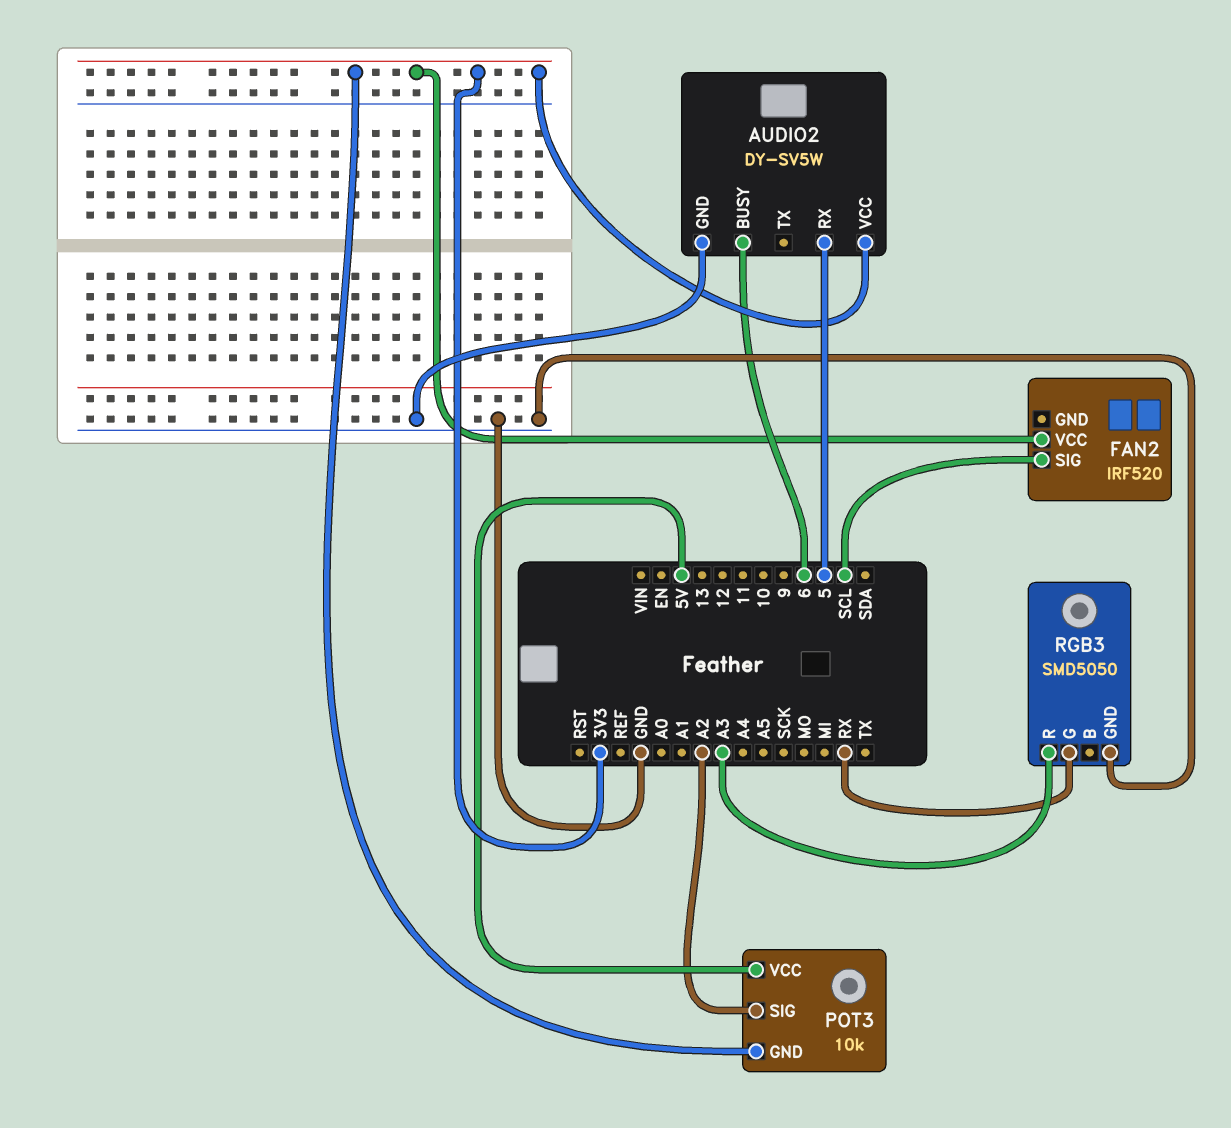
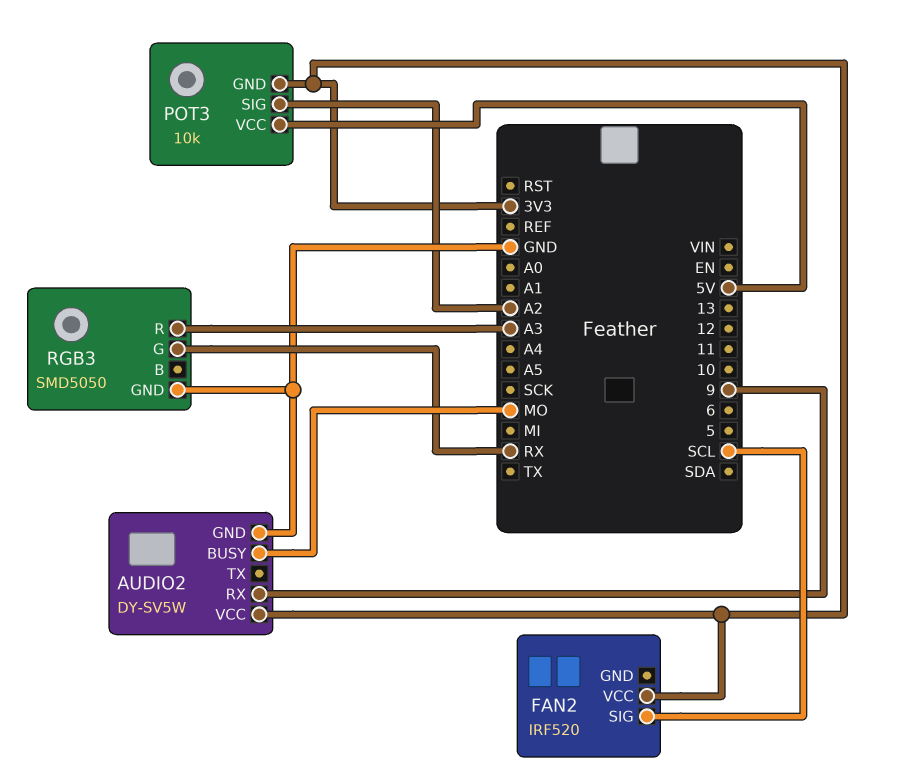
AUDIO2 pin BUSY: 6 -> MO
AUDIO2 pin RX: 5 -> 9

